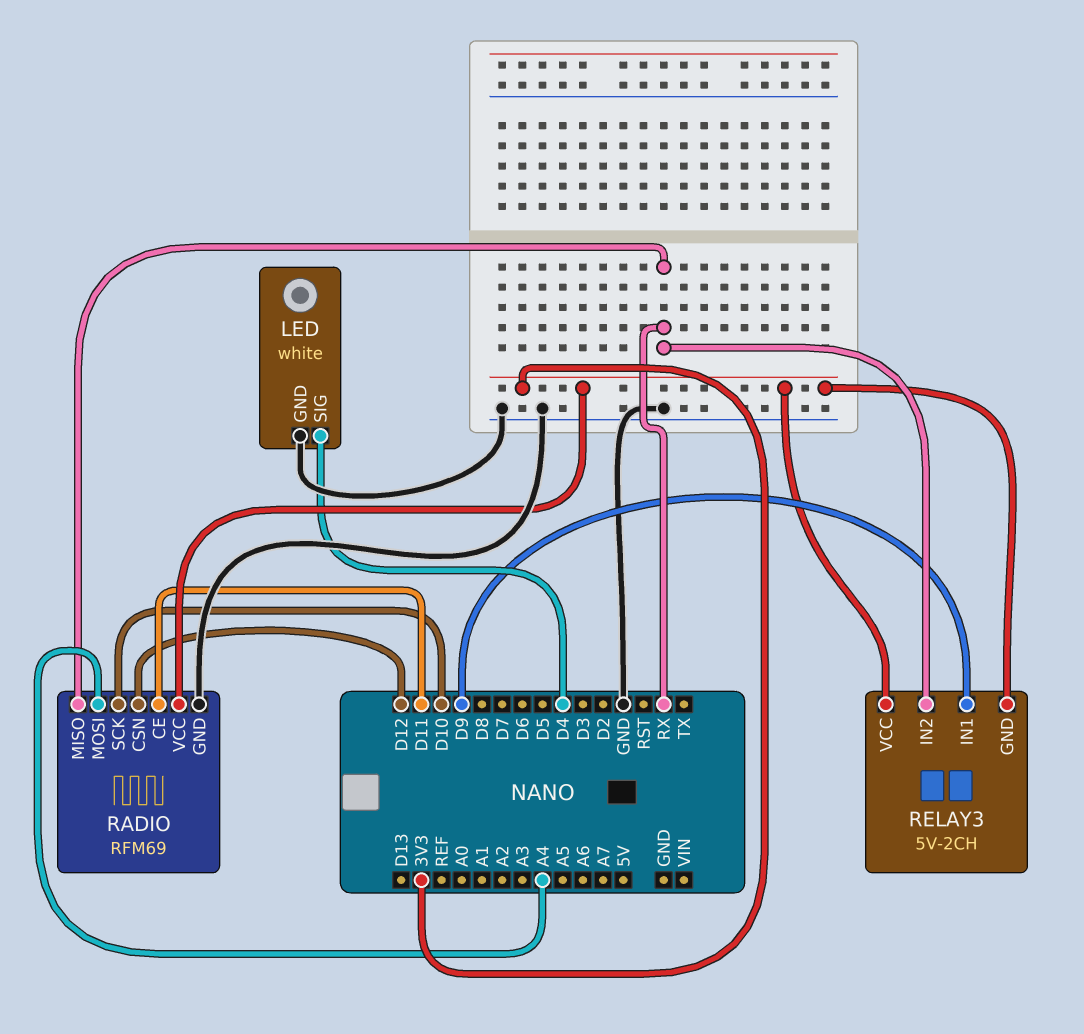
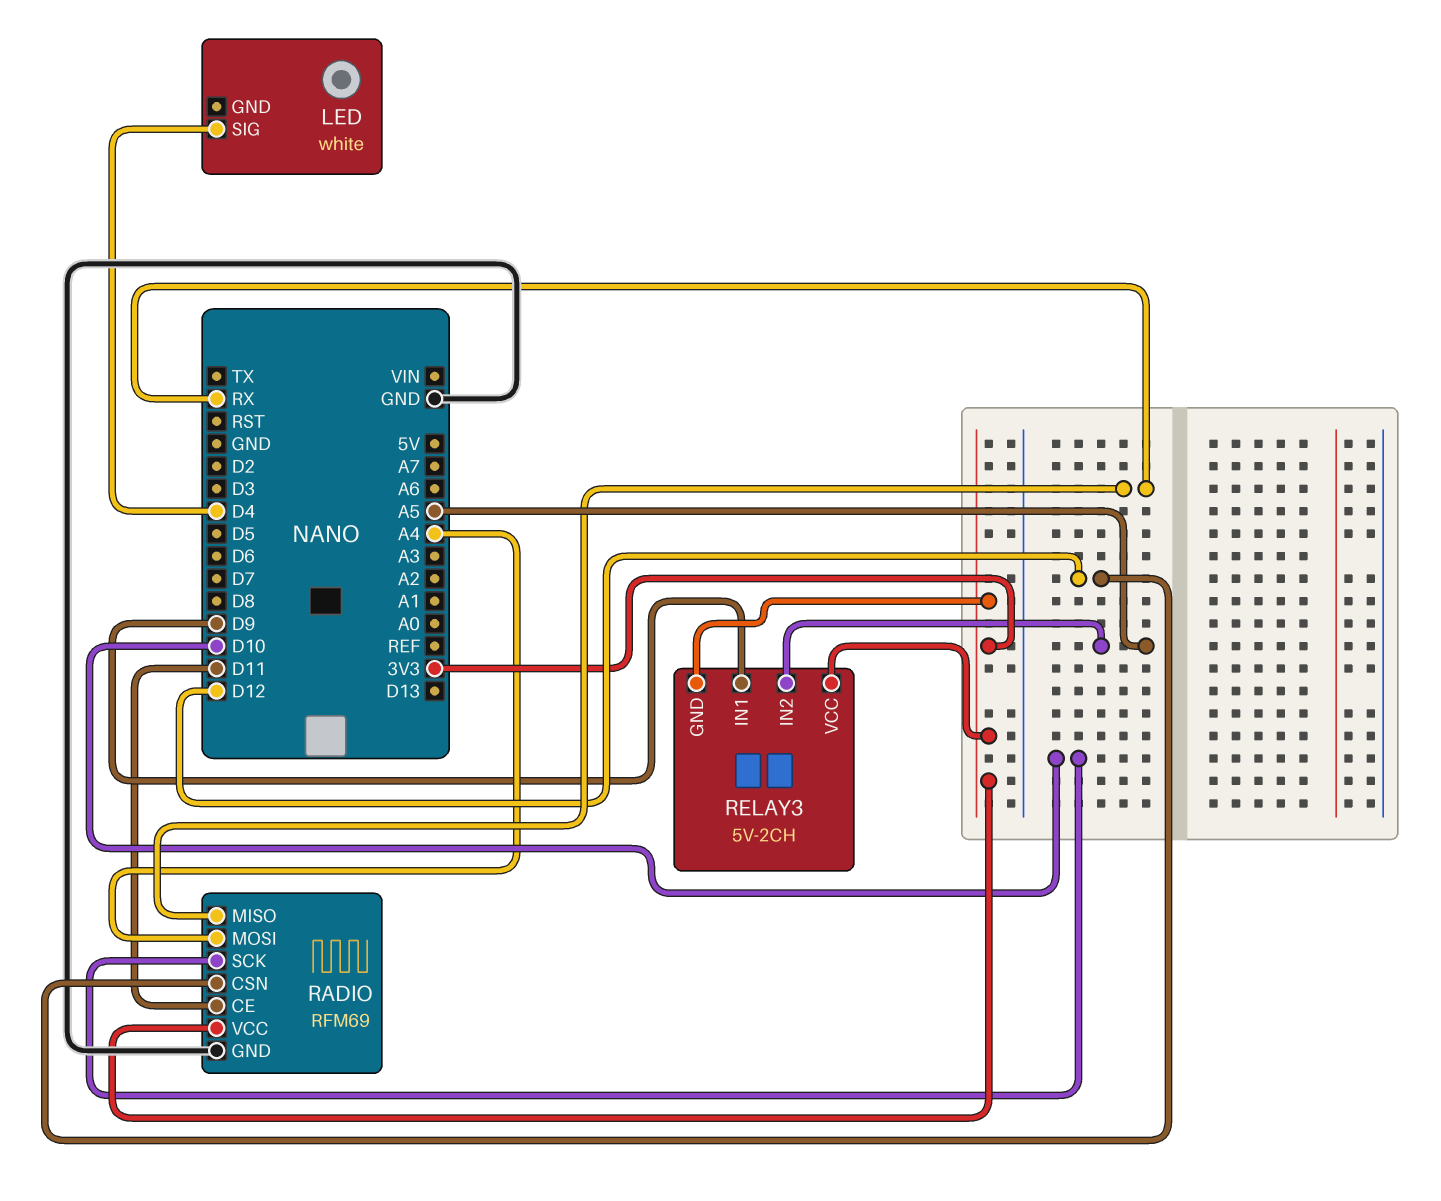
LED pin GND: GND -> none
RELAY3 pin IN2: RX -> A5

